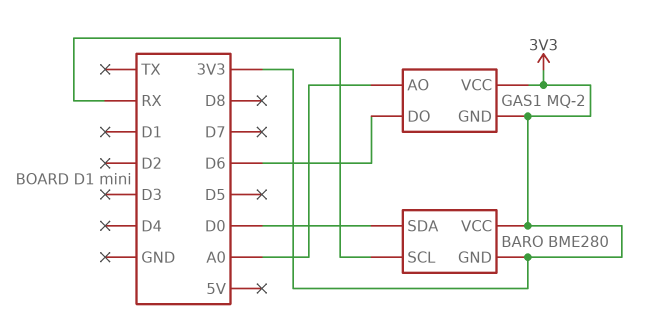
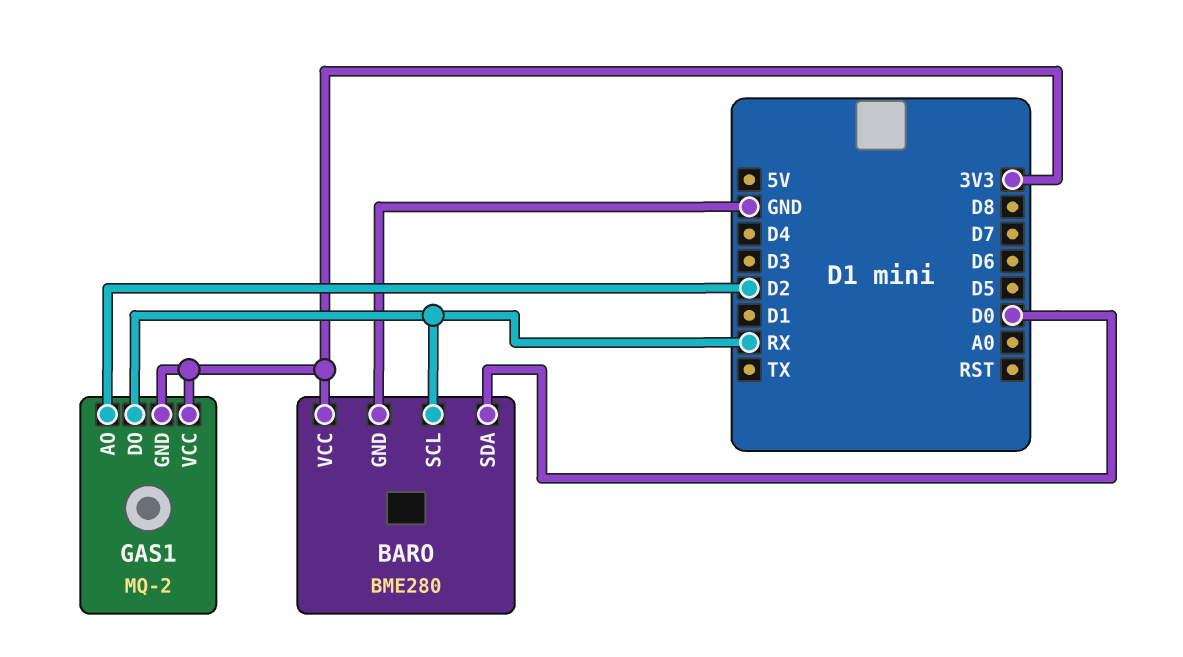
BARO pin GND: 3V3 -> GND
GAS1 pin AO: A0 -> D2
GAS1 pin DO: D6 -> RX

